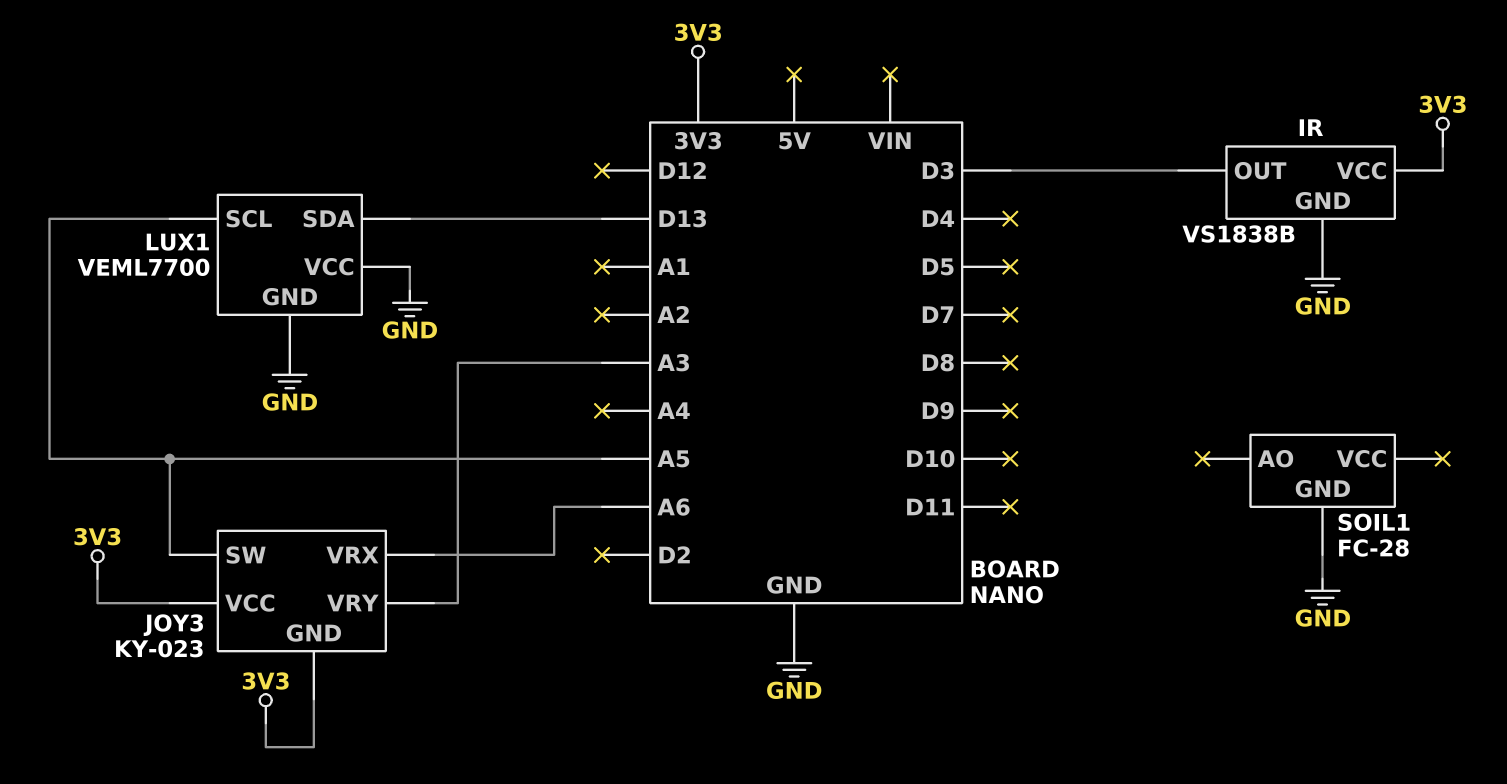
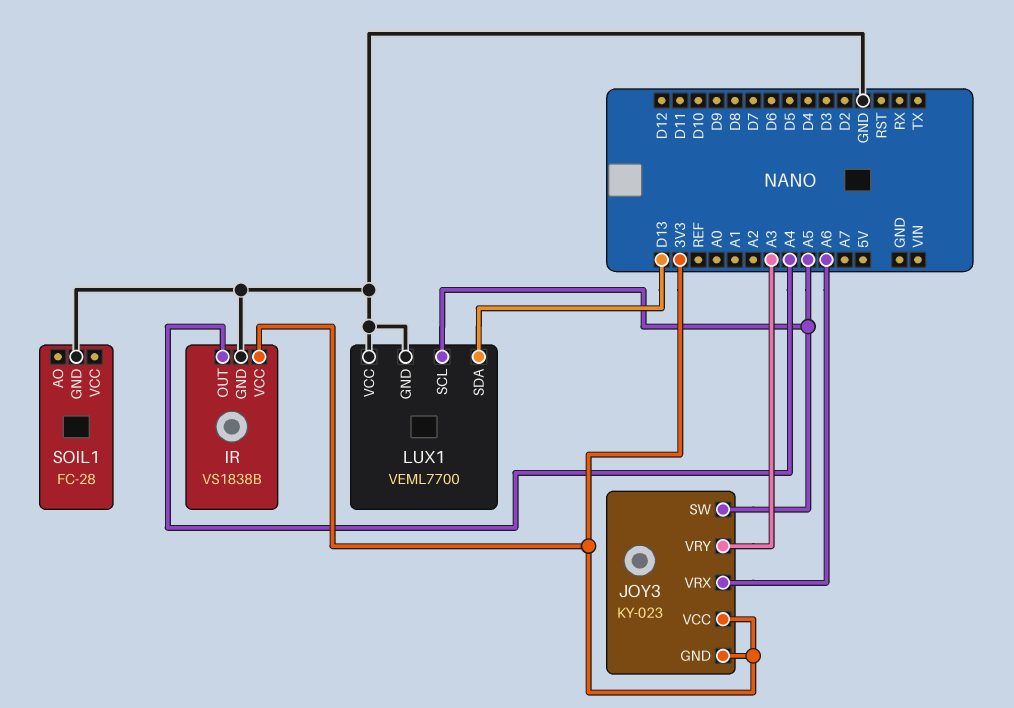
IR pin OUT: D3 -> A4

